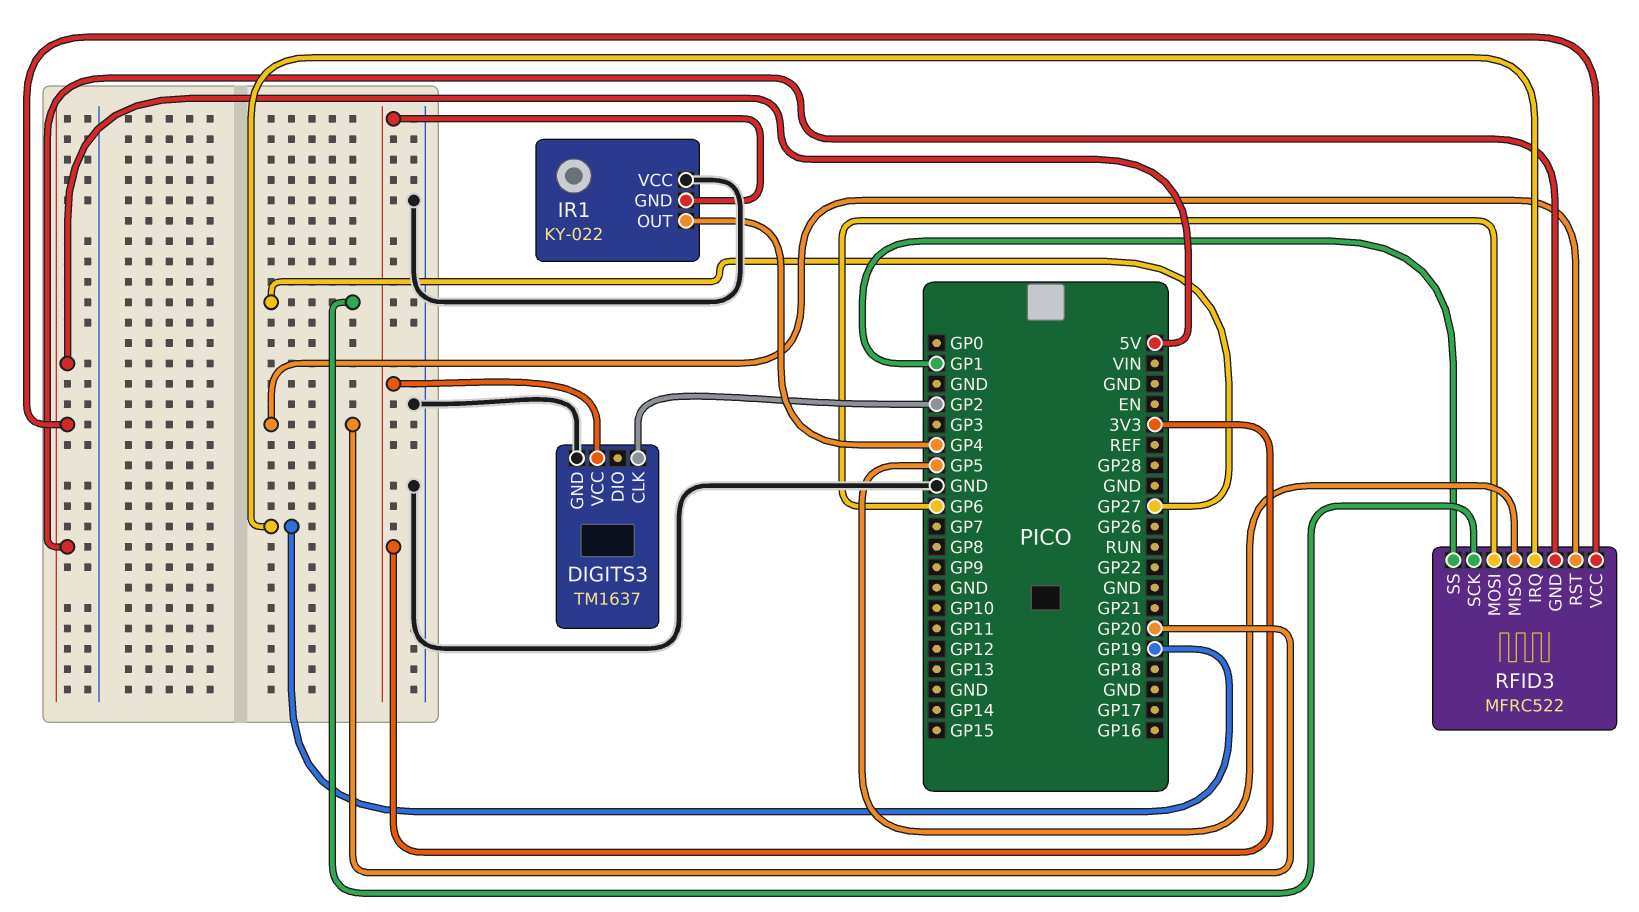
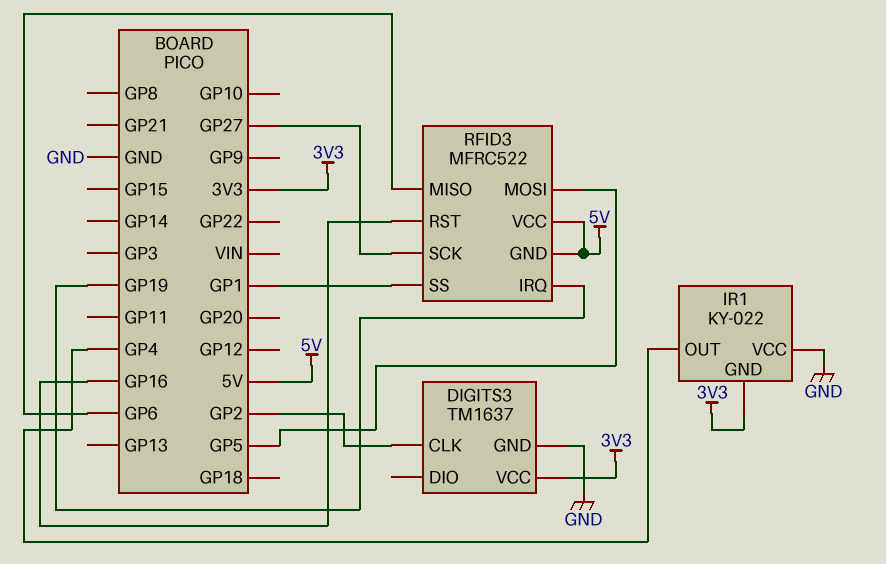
RFID3 pin MISO: GP5 -> GP6
RFID3 pin MOSI: GP6 -> GP5
RFID3 pin RST: GP20 -> GP16

